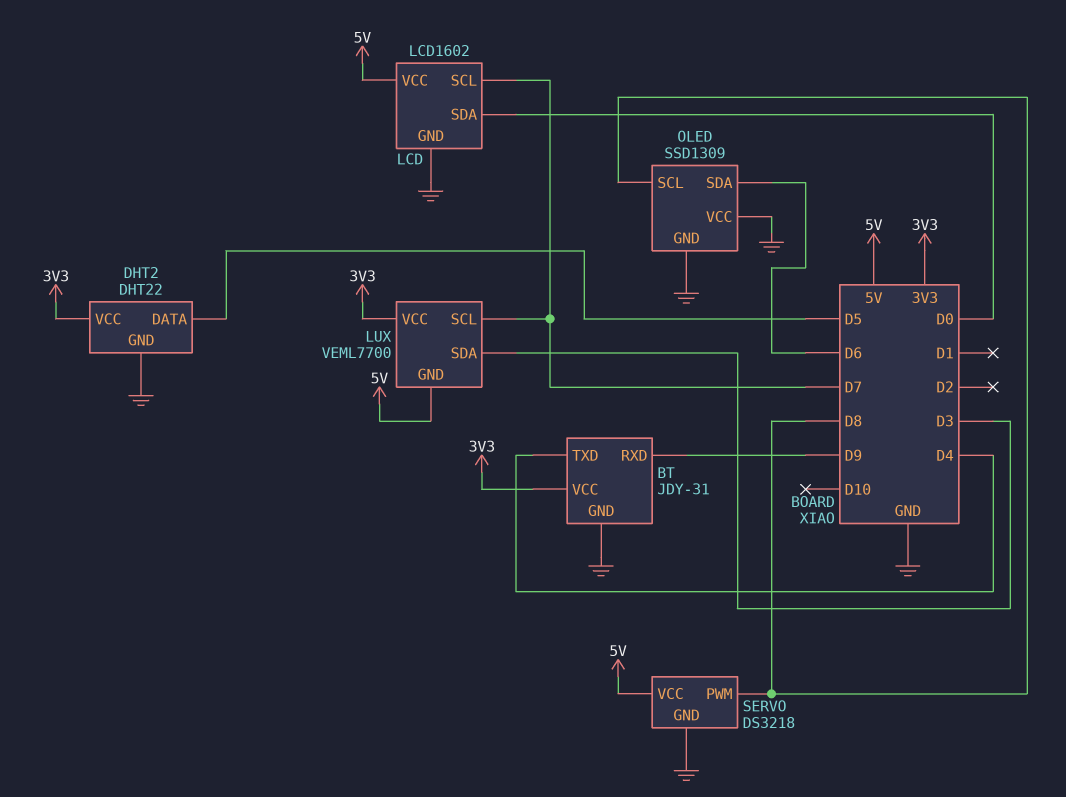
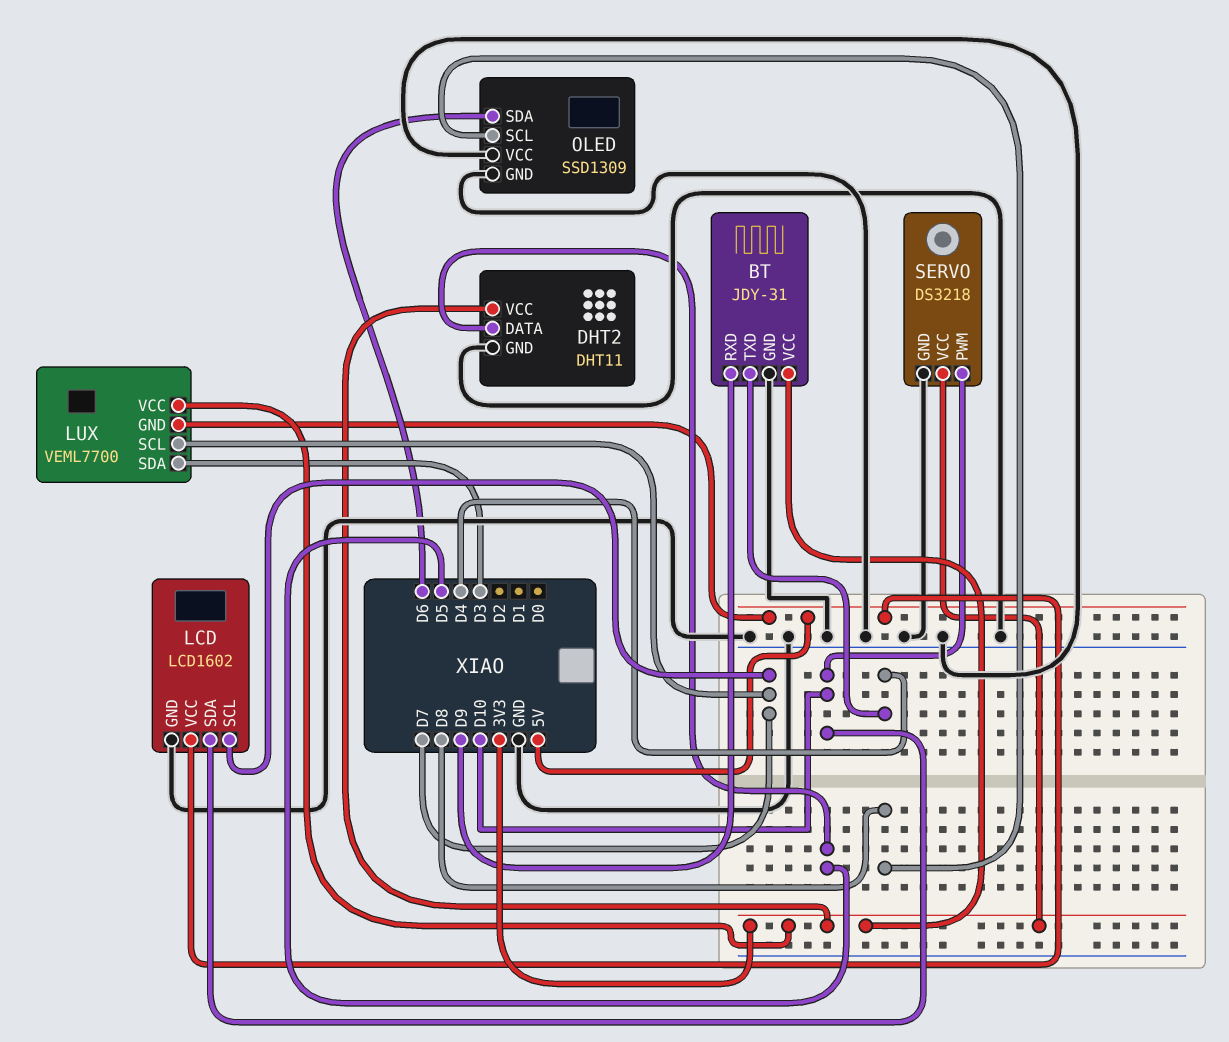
DHT2: DHT22 -> DHT11
LCD pin SDA: D0 -> D10
SERVO pin PWM: D8 -> D10
SERVO pin VCC: 5V -> 3V3

